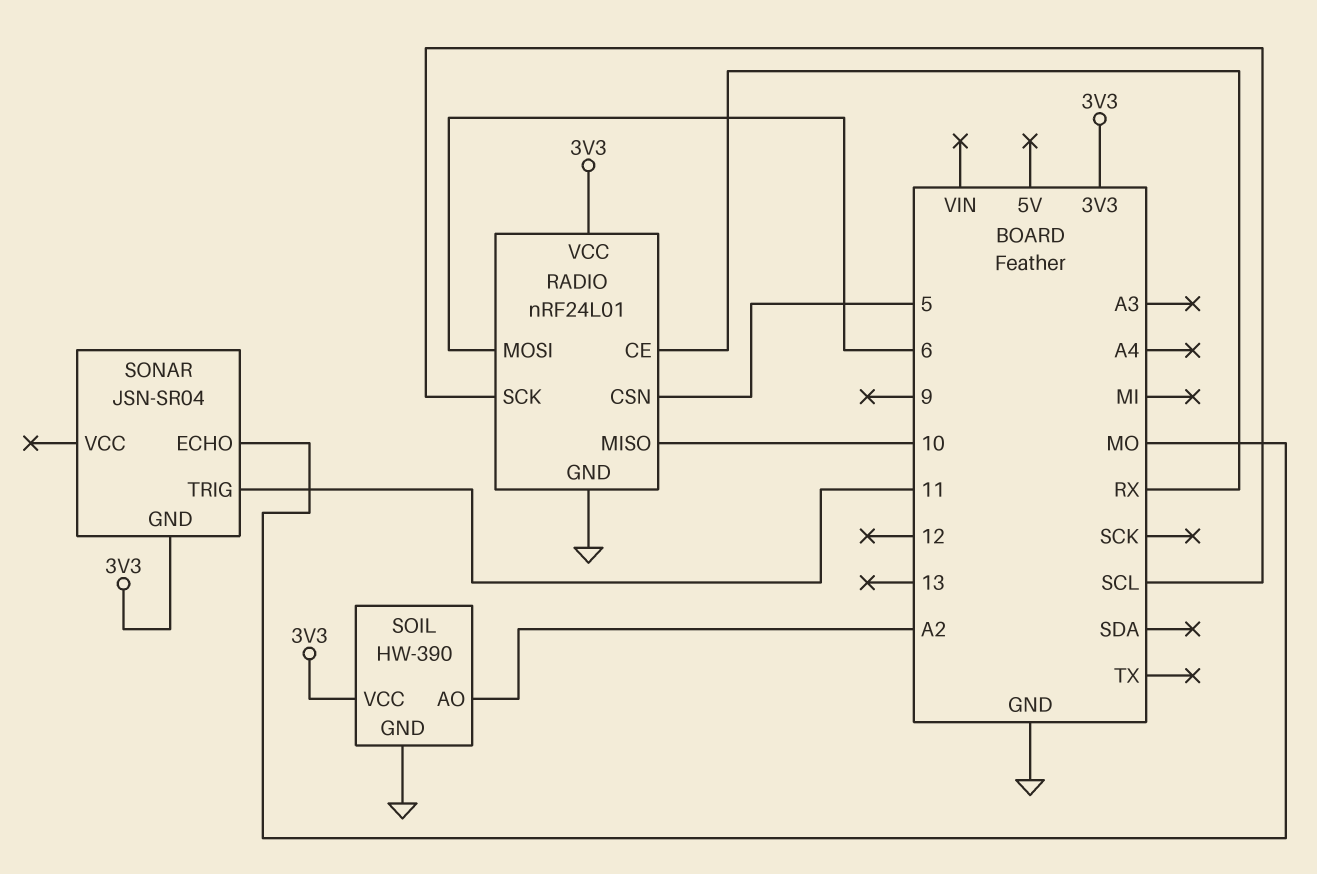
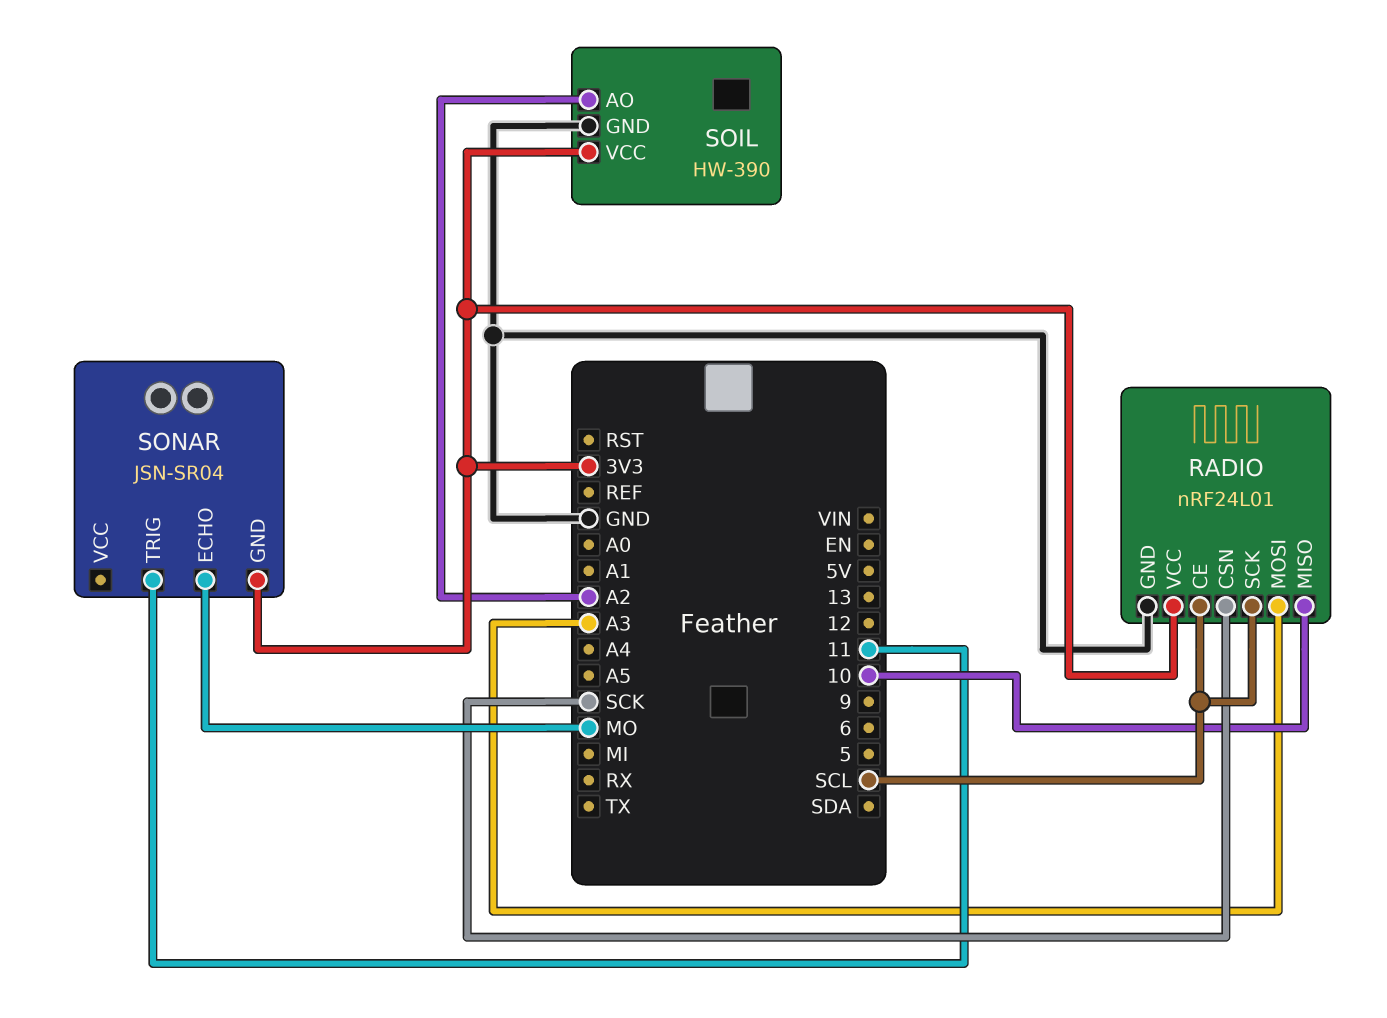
RADIO pin CE: RX -> SCL
RADIO pin CSN: 5 -> SCK
RADIO pin MOSI: 6 -> A3

